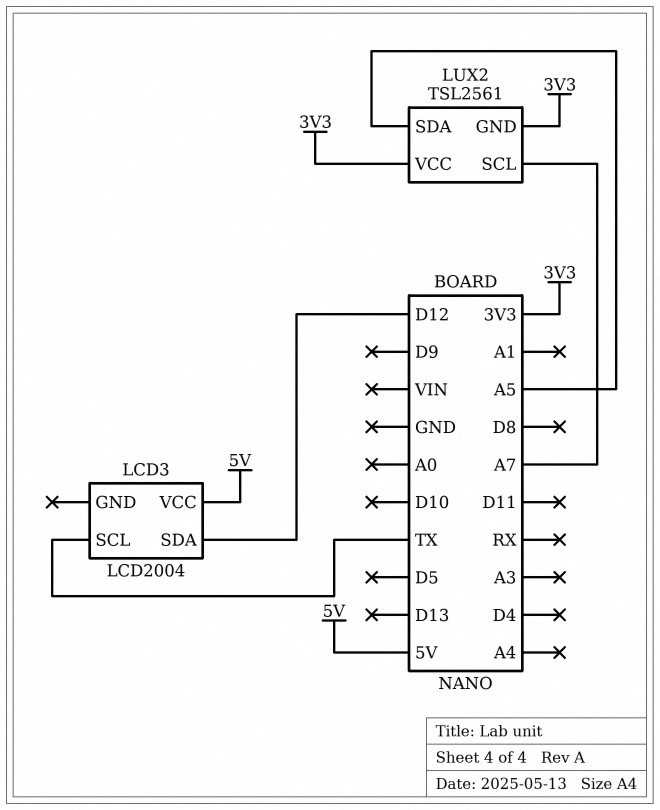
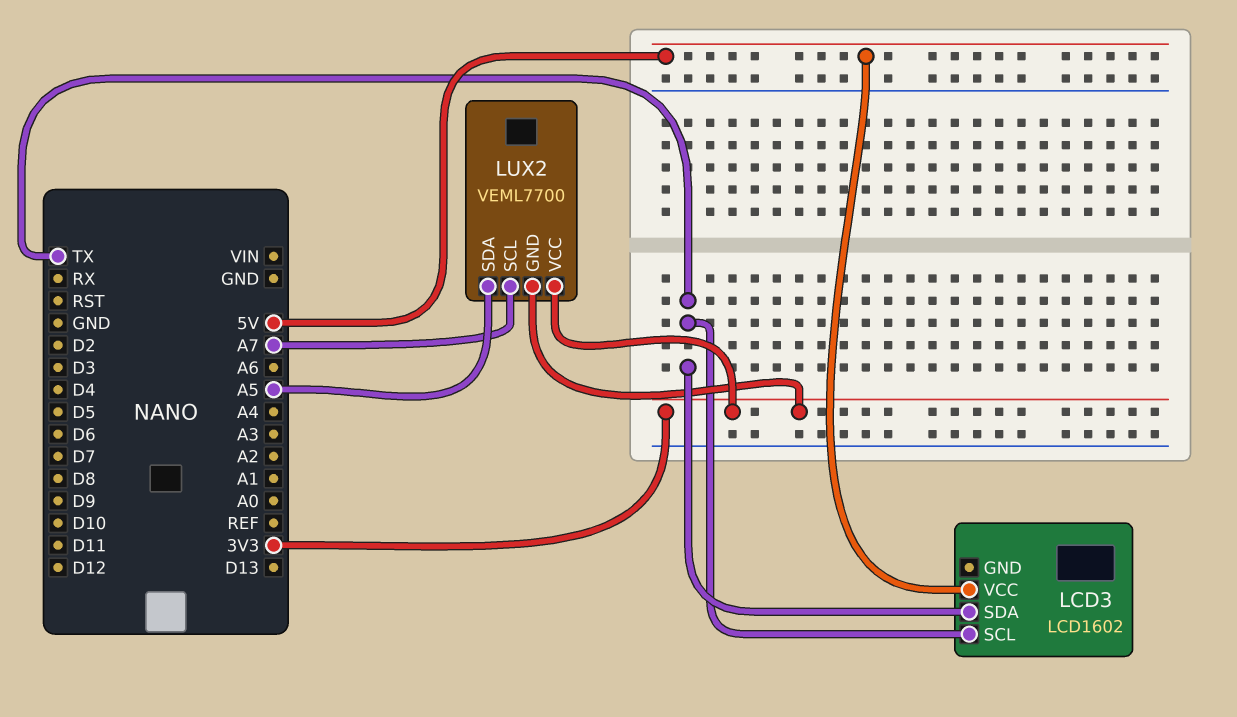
LCD3: LCD2004 -> LCD1602
LCD3 pin SDA: D12 -> TX
LUX2: TSL2561 -> VEML7700

